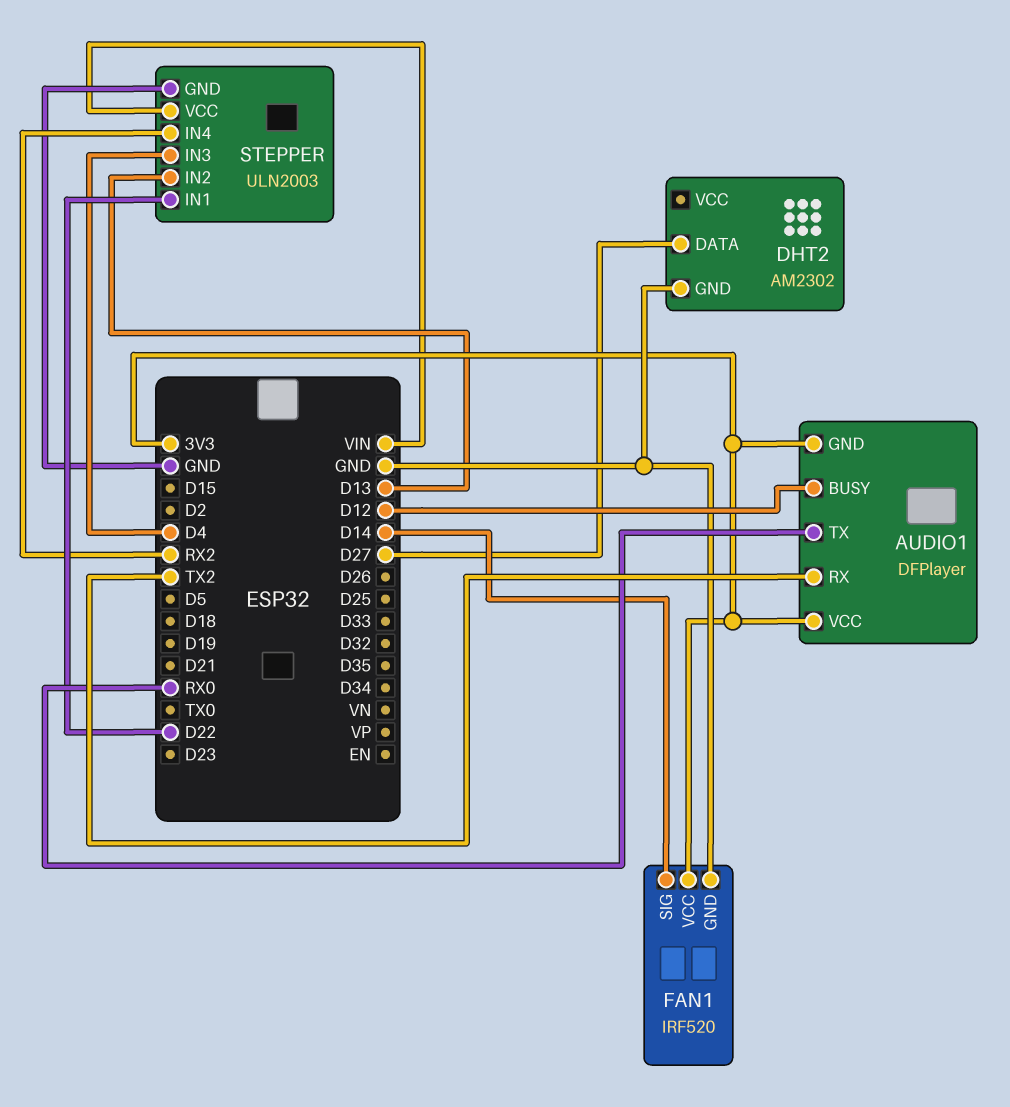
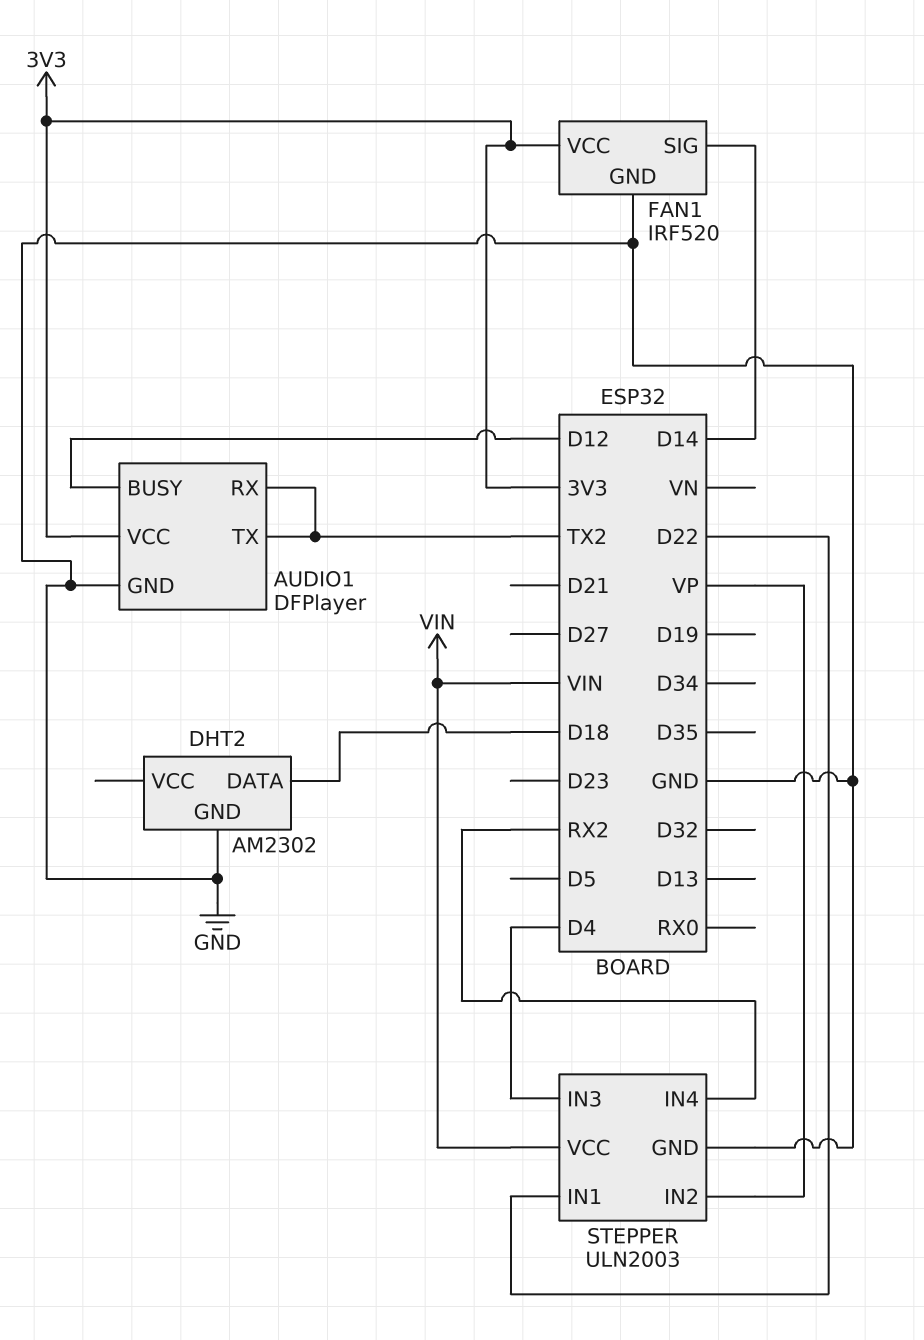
AUDIO1 pin GND: 3V3 -> GND
AUDIO1 pin TX: RX0 -> TX2
DHT2 pin DATA: D27 -> D18
STEPPER pin IN2: D13 -> VP

